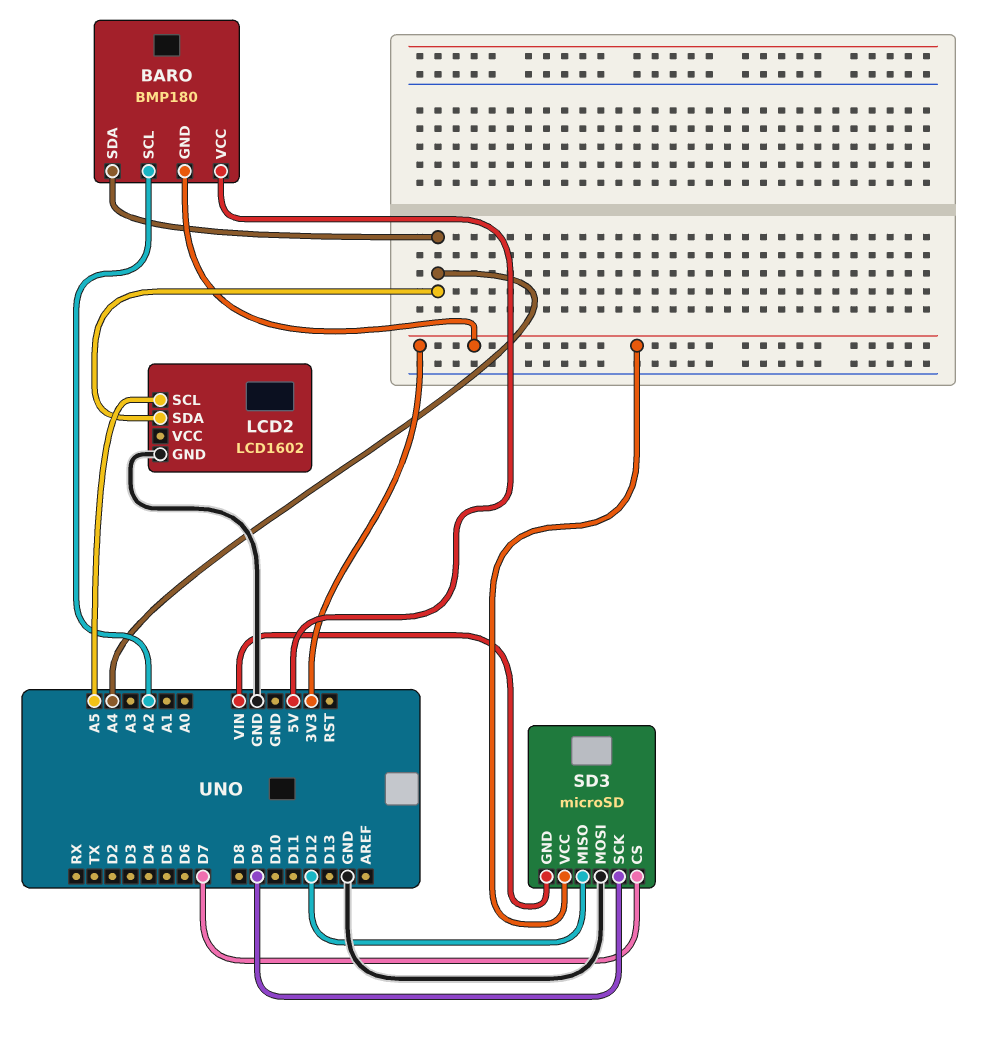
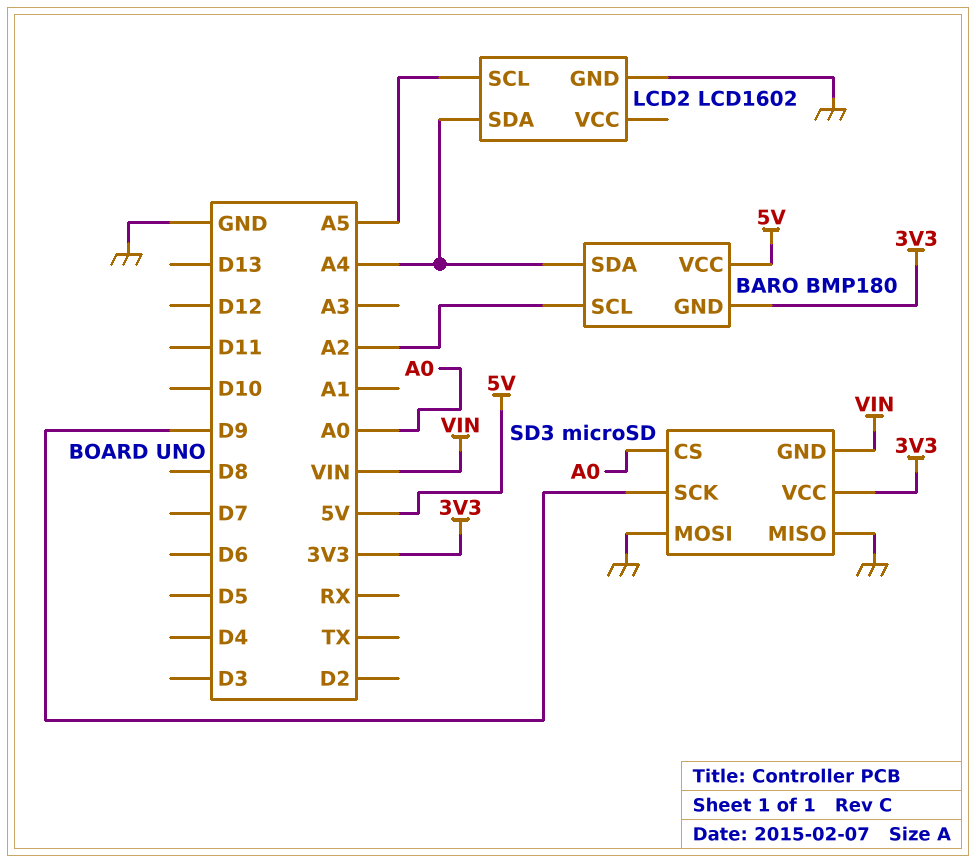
SD3 pin CS: D7 -> A0
SD3 pin MISO: D12 -> GND

